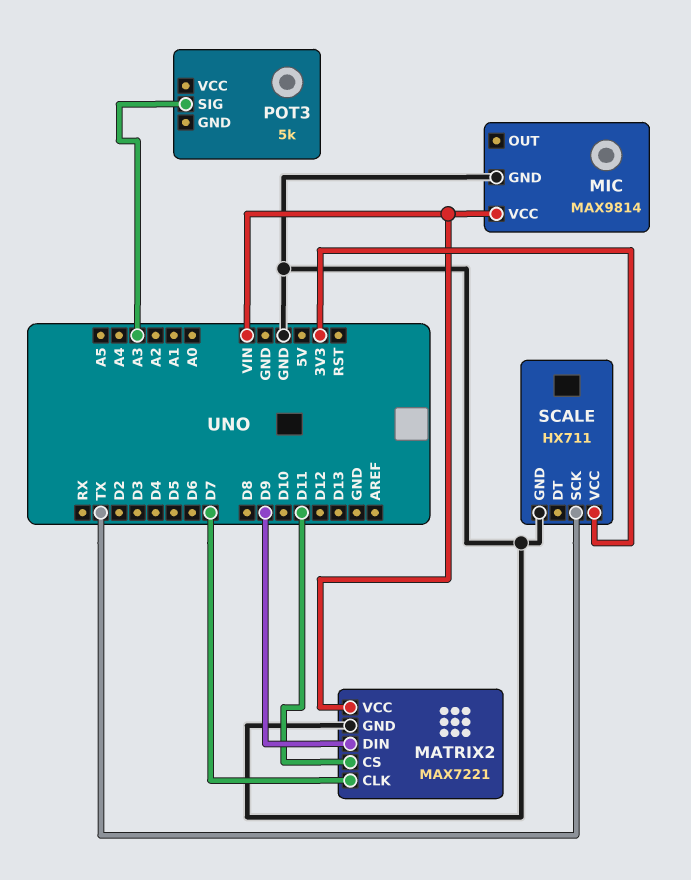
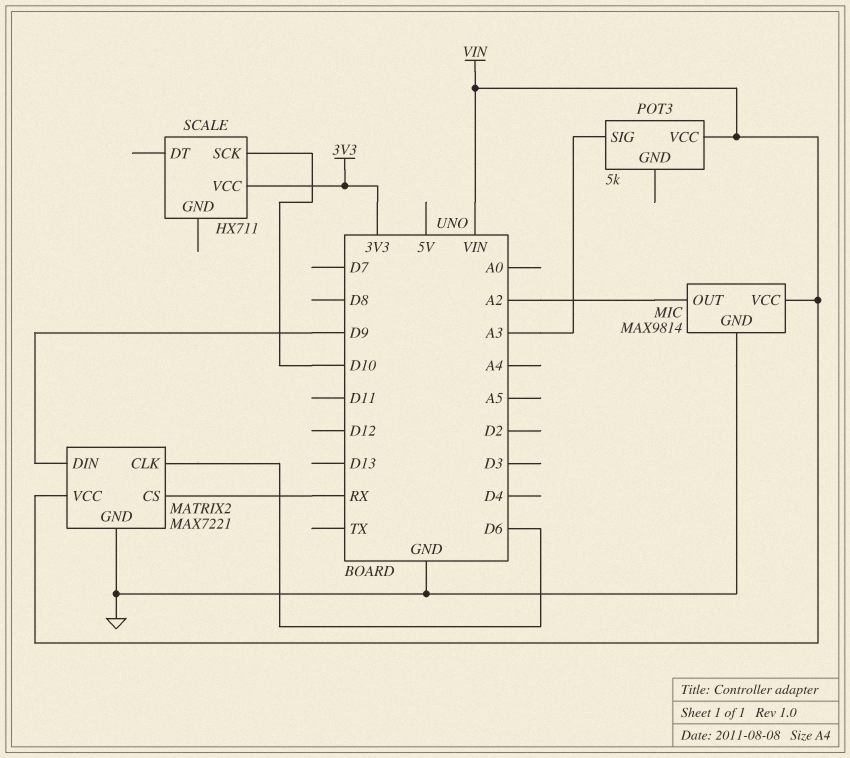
MATRIX2 pin CLK: D7 -> D6
MATRIX2 pin CS: D11 -> RX
MIC pin OUT: none -> A2
POT3 pin VCC: none -> VIN
SCALE pin GND: GND -> none
SCALE pin SCK: TX -> D10

